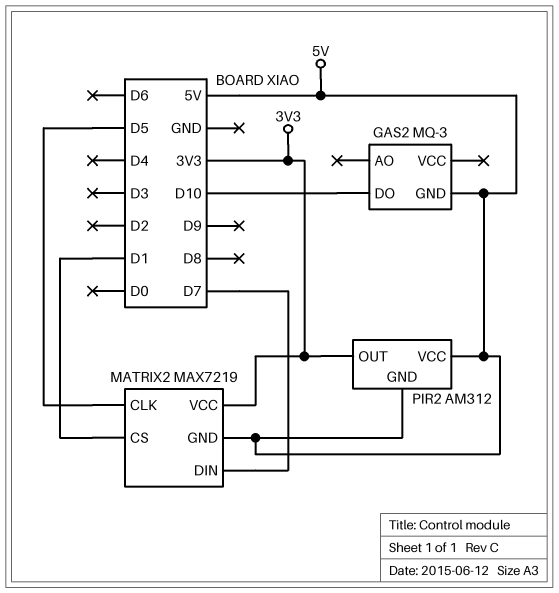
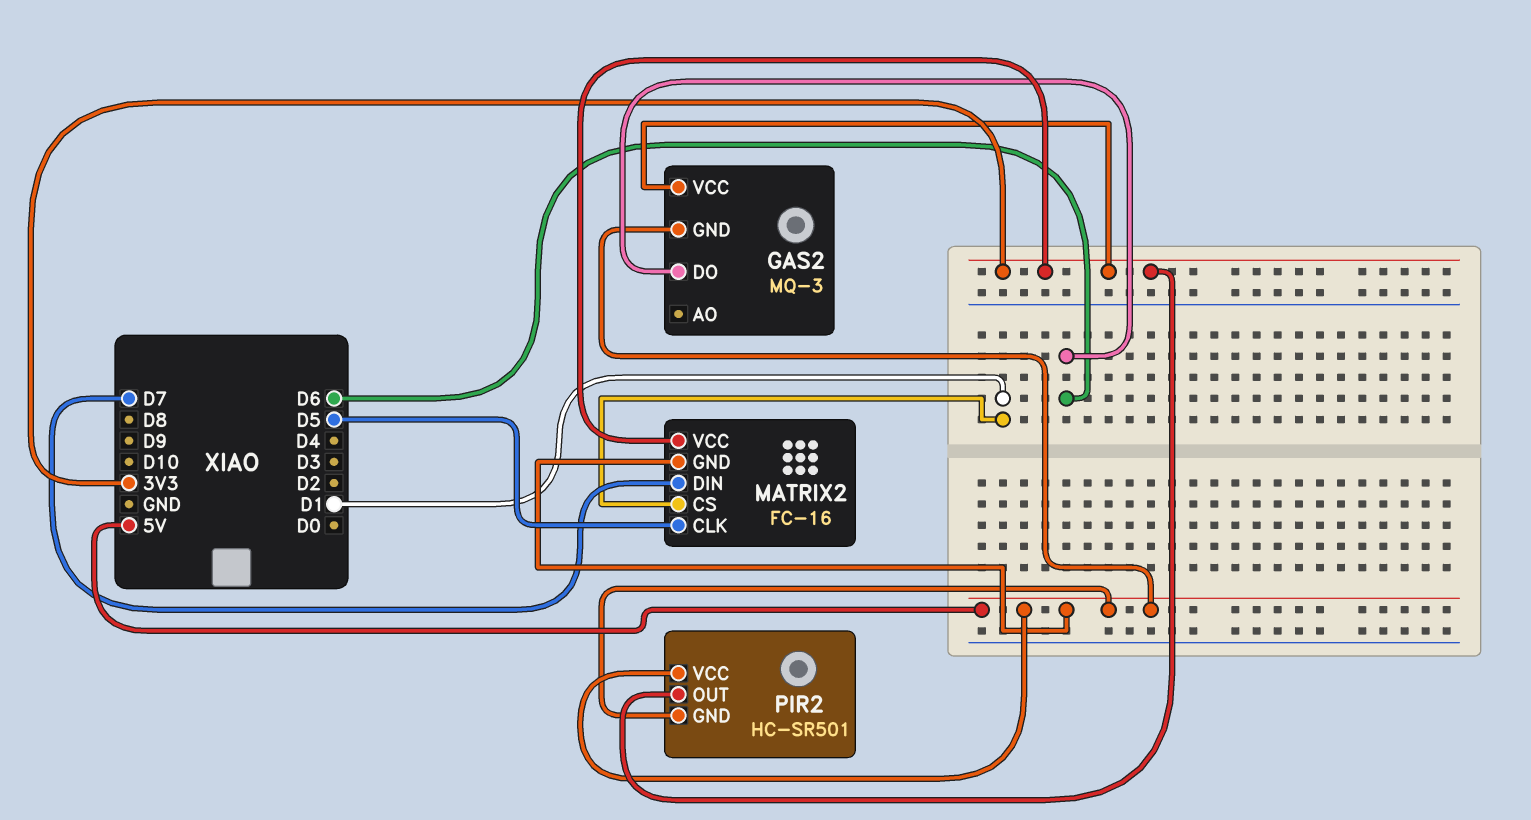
GAS2 pin DO: D10 -> D6
GAS2 pin VCC: none -> 3V3
MATRIX2: MAX7219 -> FC-16
PIR2: AM312 -> HC-SR501

